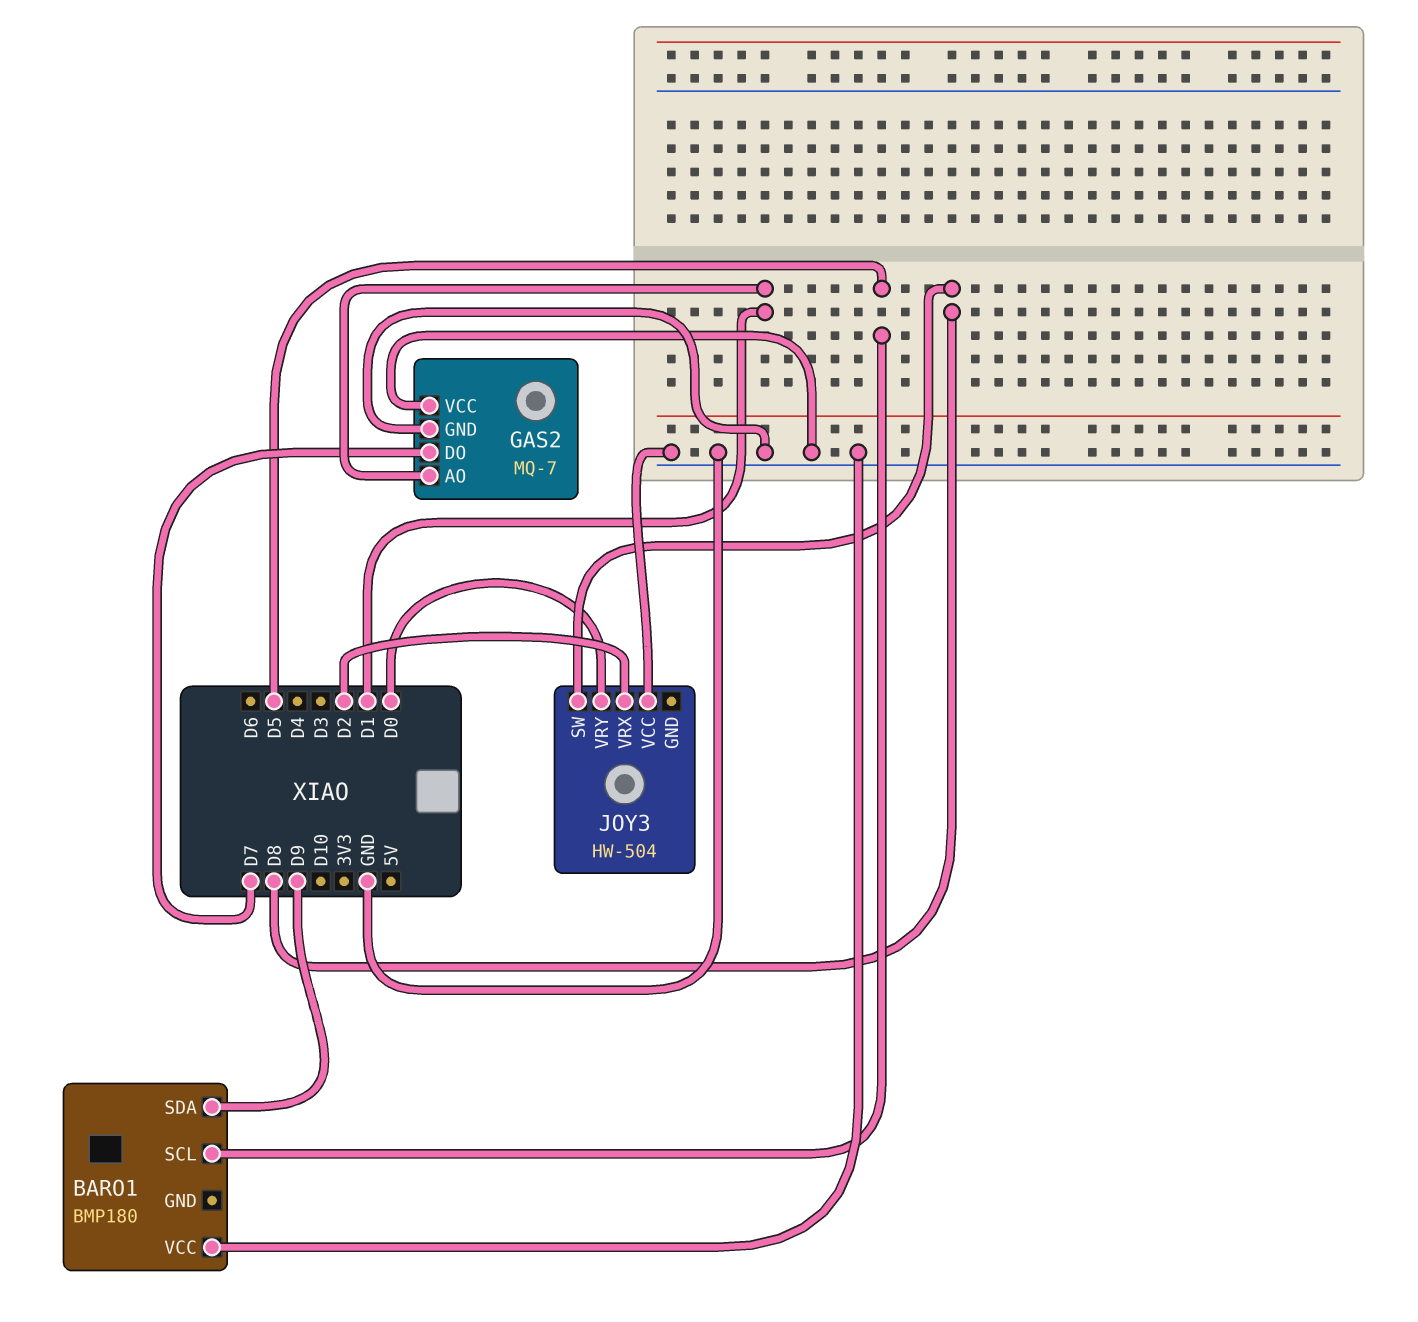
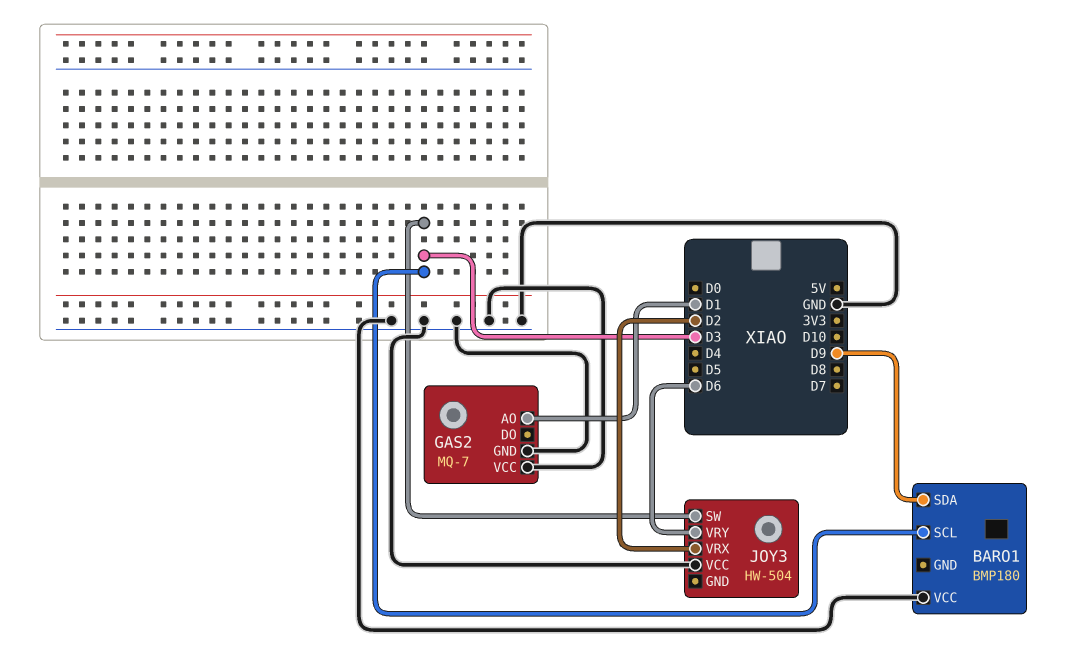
BARO1 pin SCL: D5 -> D3
GAS2 pin DO: D7 -> none
JOY3 pin SW: D8 -> D3
JOY3 pin VRY: D0 -> D6

